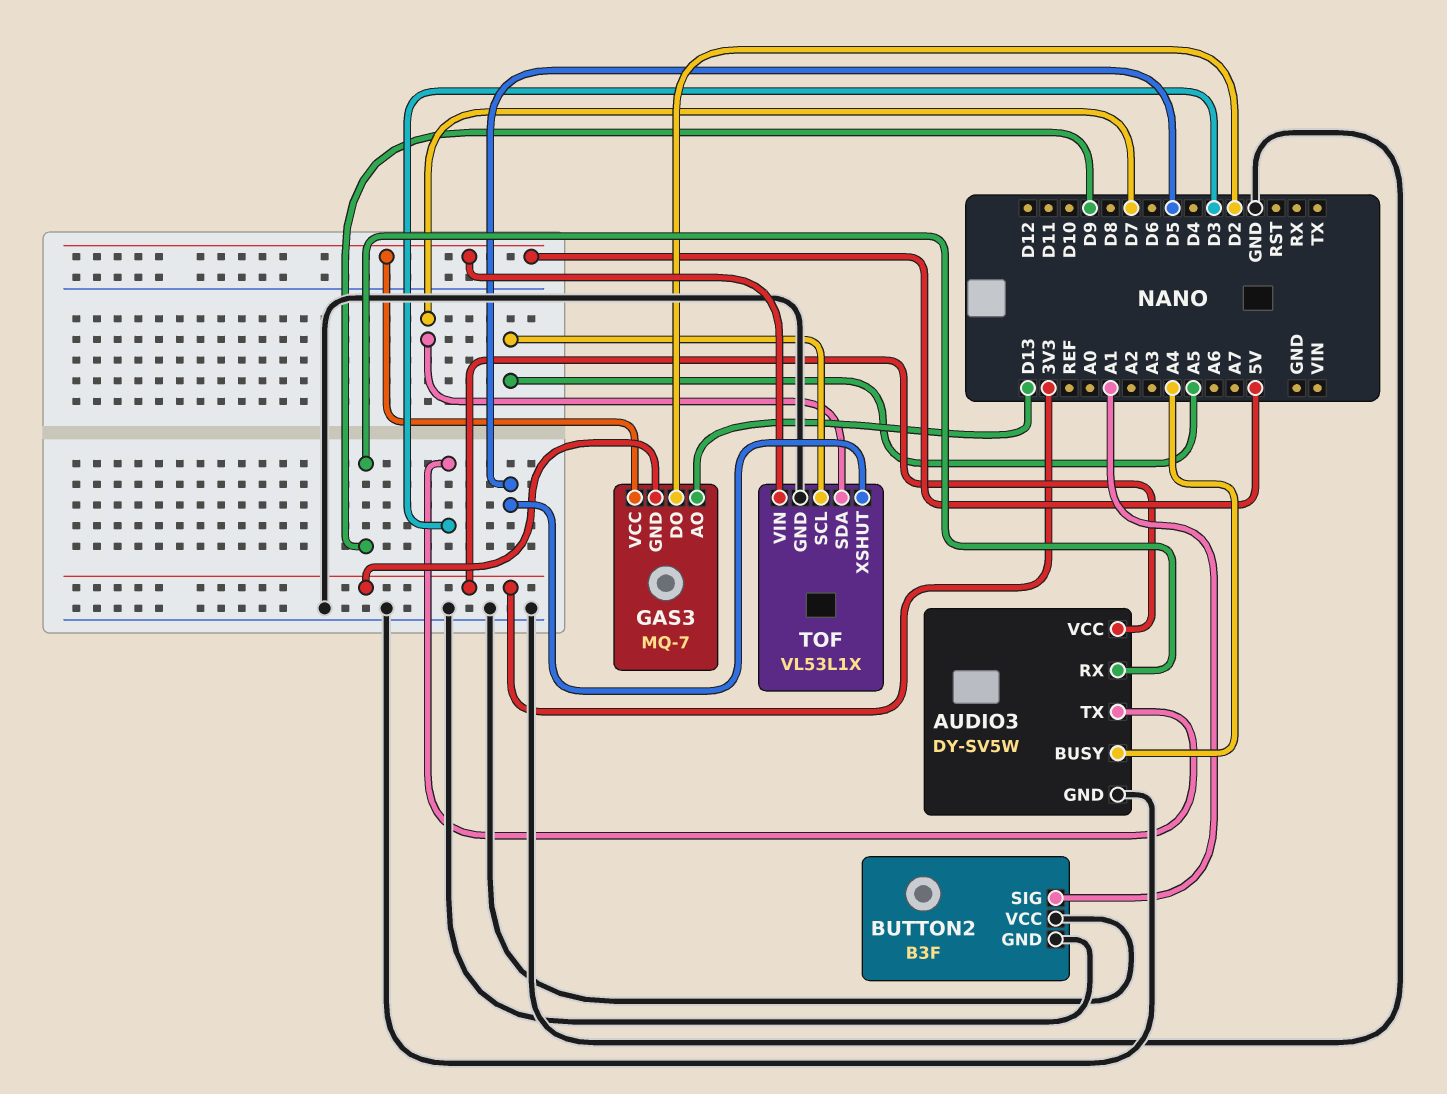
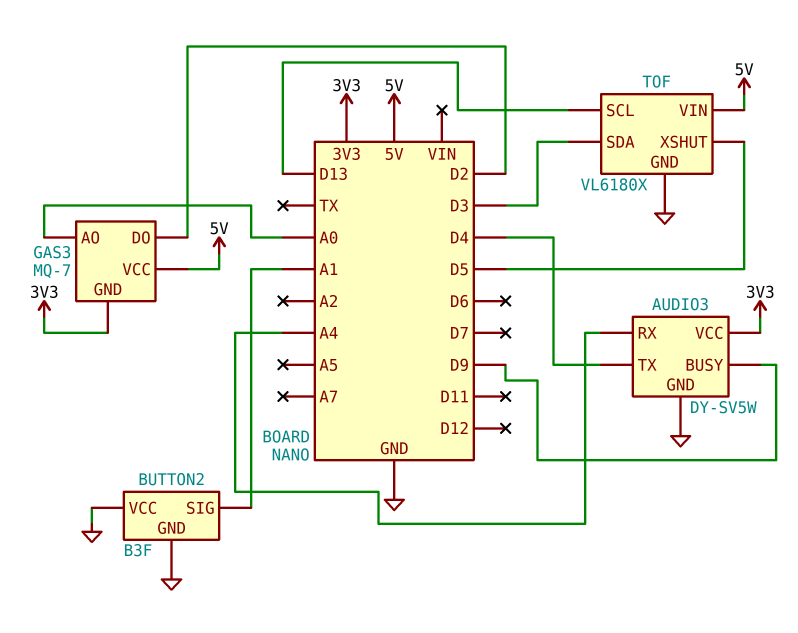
AUDIO3 pin BUSY: A4 -> D9
AUDIO3 pin RX: D9 -> A4
AUDIO3 pin TX: D3 -> D4
GAS3 pin AO: D13 -> A0
TOF: VL53L1X -> VL6180X
TOF pin SCL: A5 -> D13
TOF pin SDA: D7 -> D3

